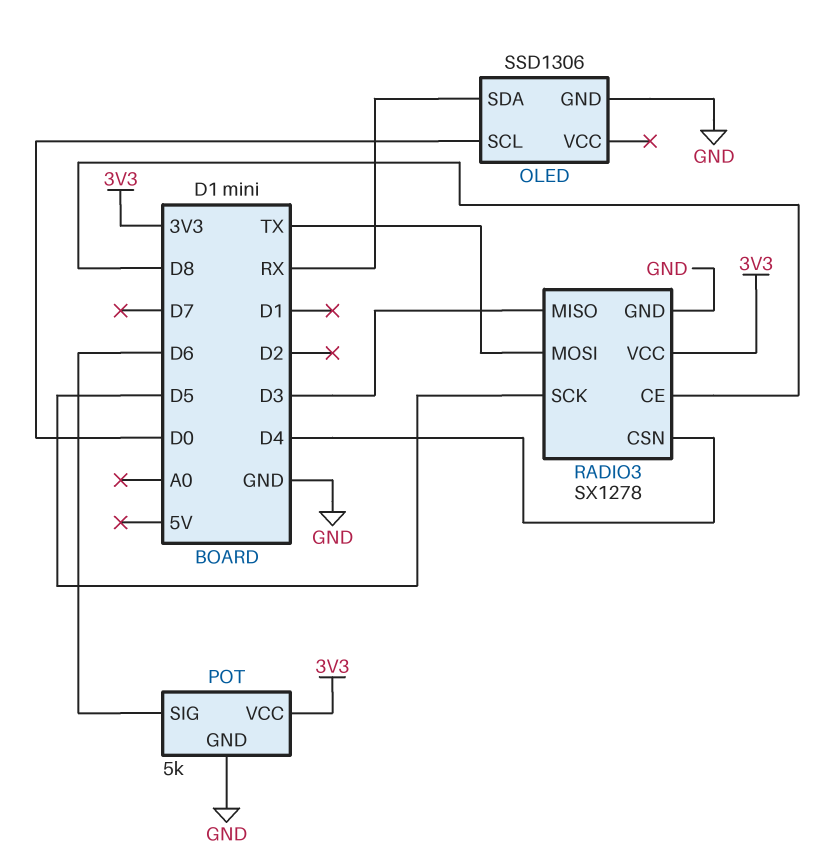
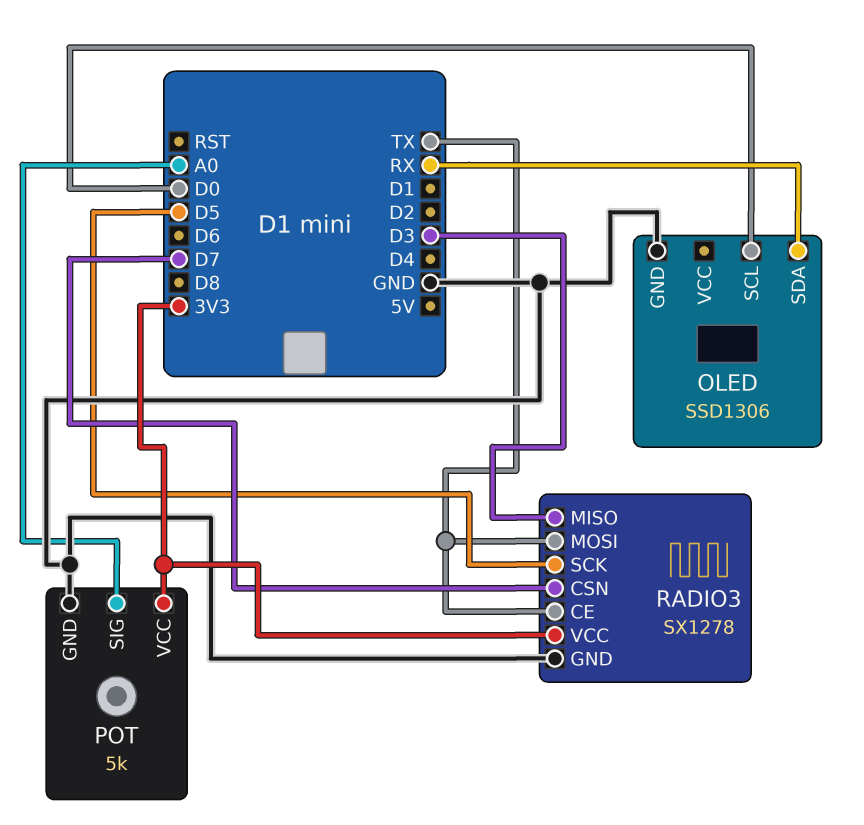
POT pin SIG: D6 -> A0
RADIO3 pin CE: D8 -> TX
RADIO3 pin CSN: D4 -> D7

